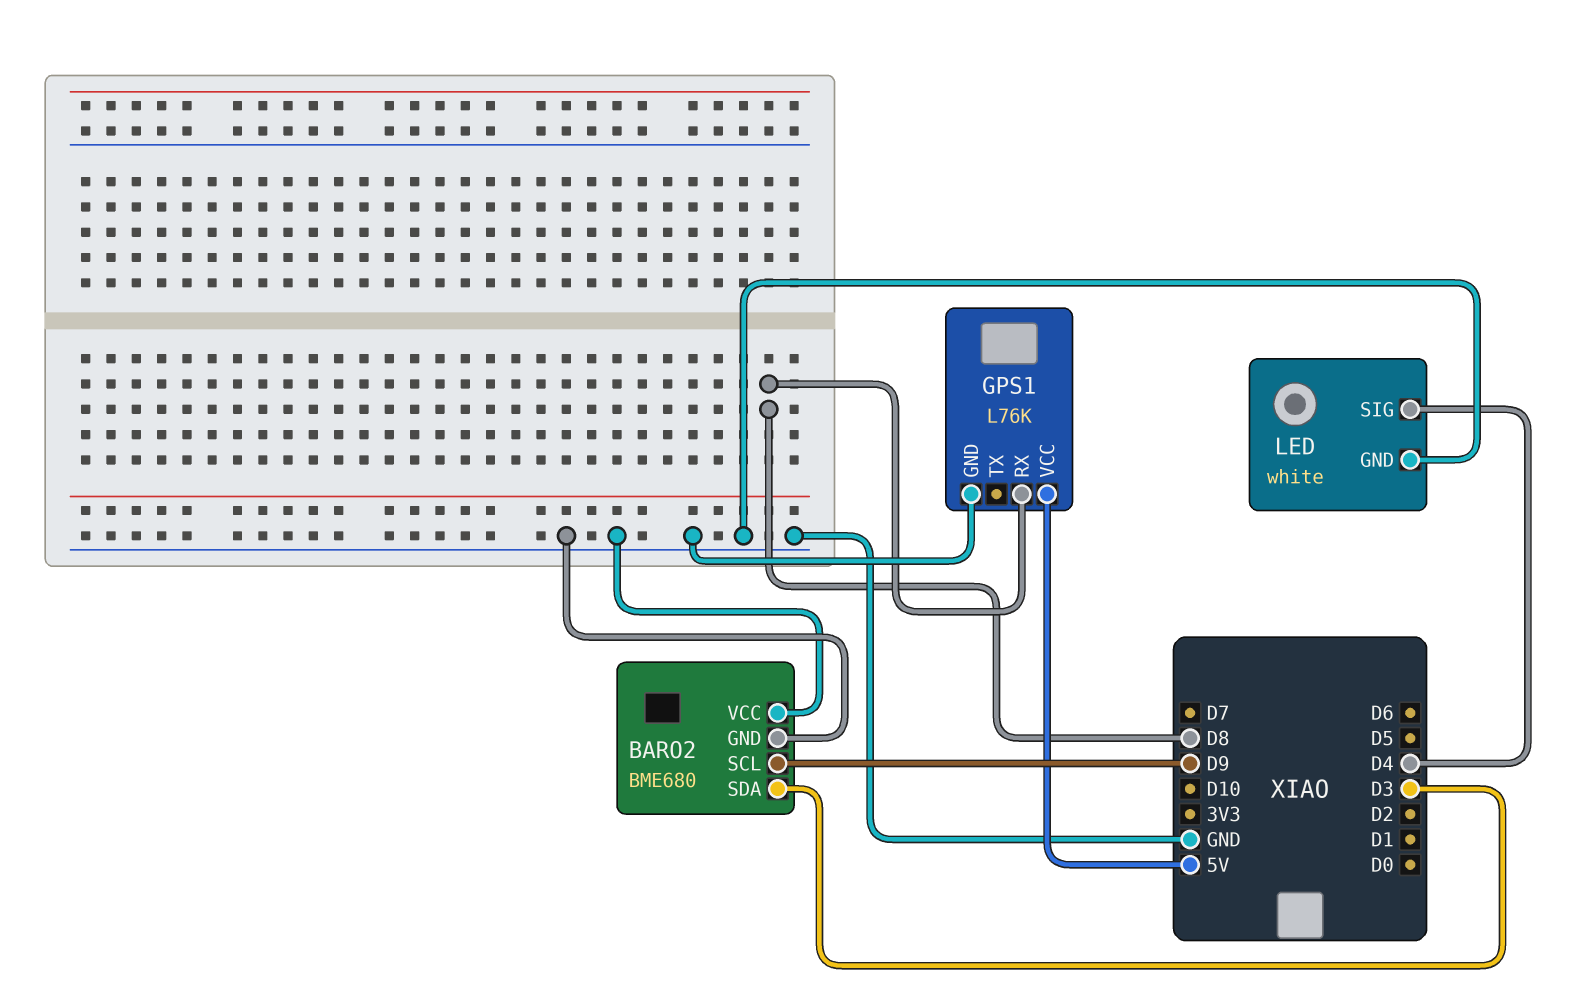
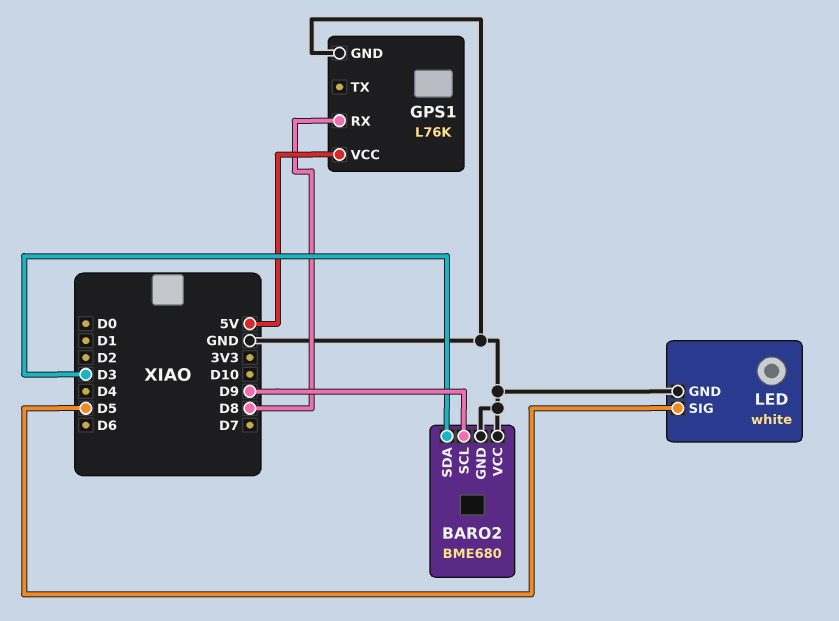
LED pin SIG: D4 -> D5

